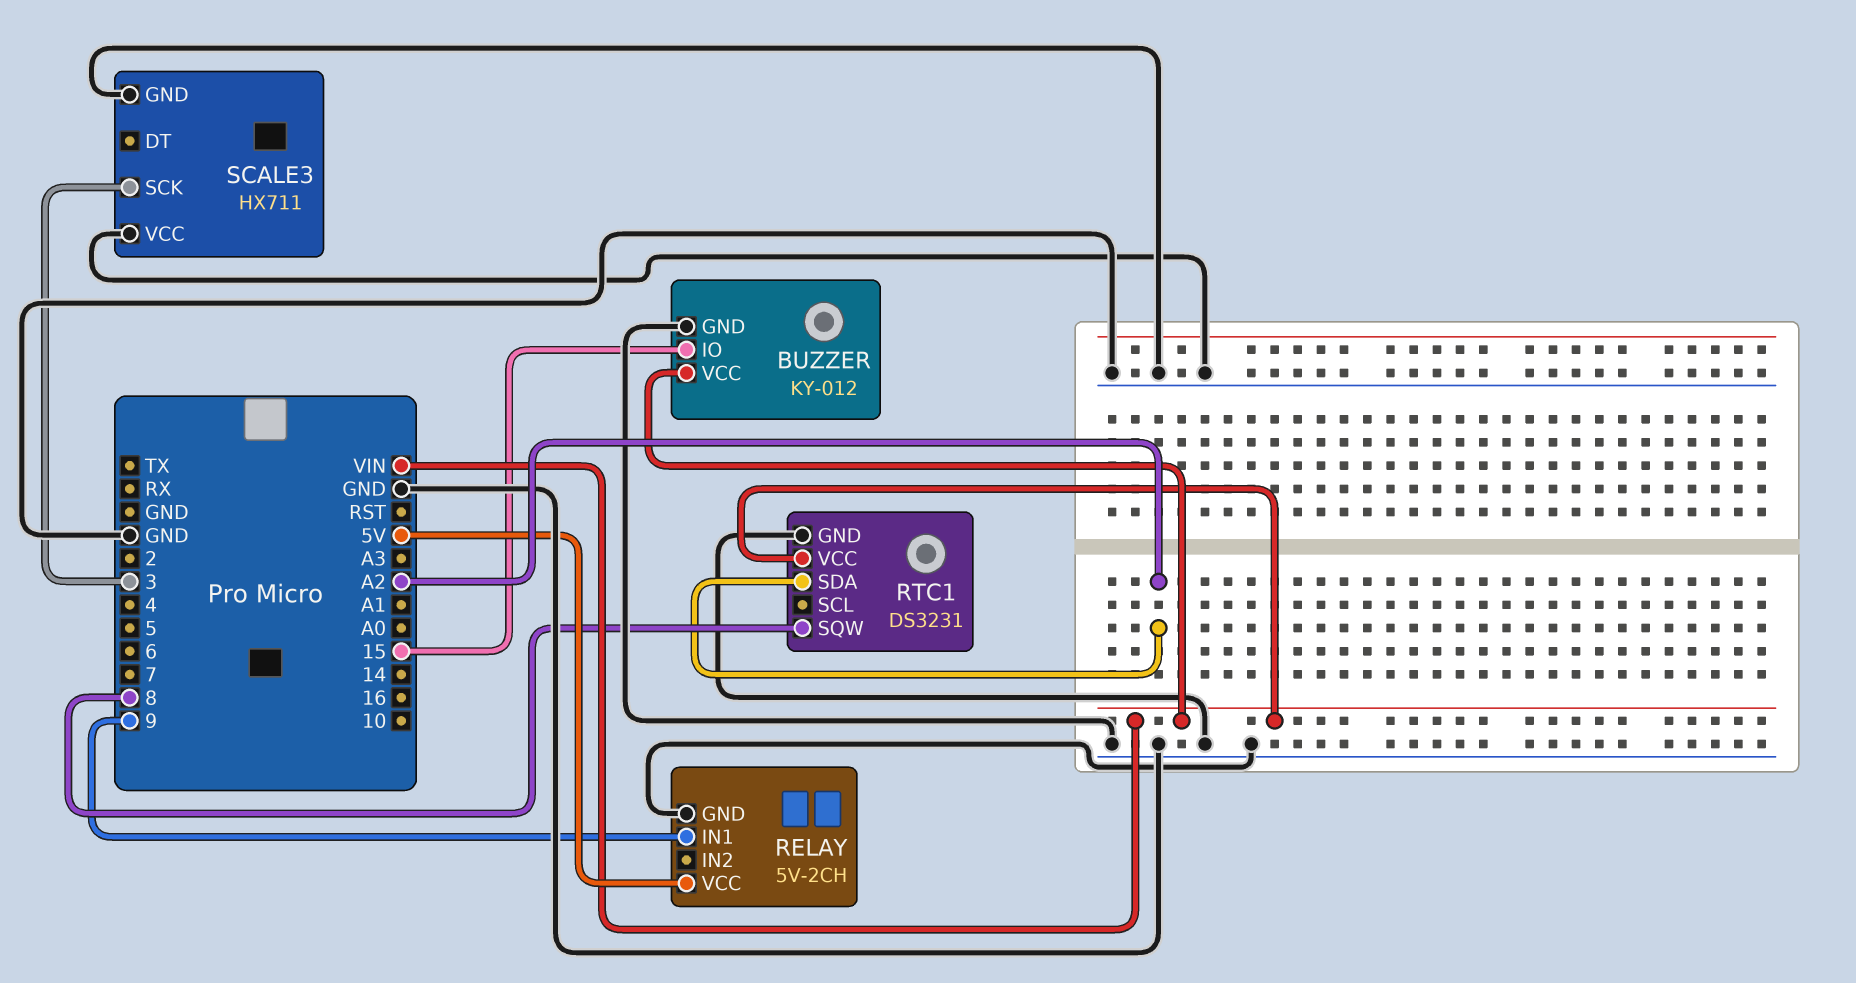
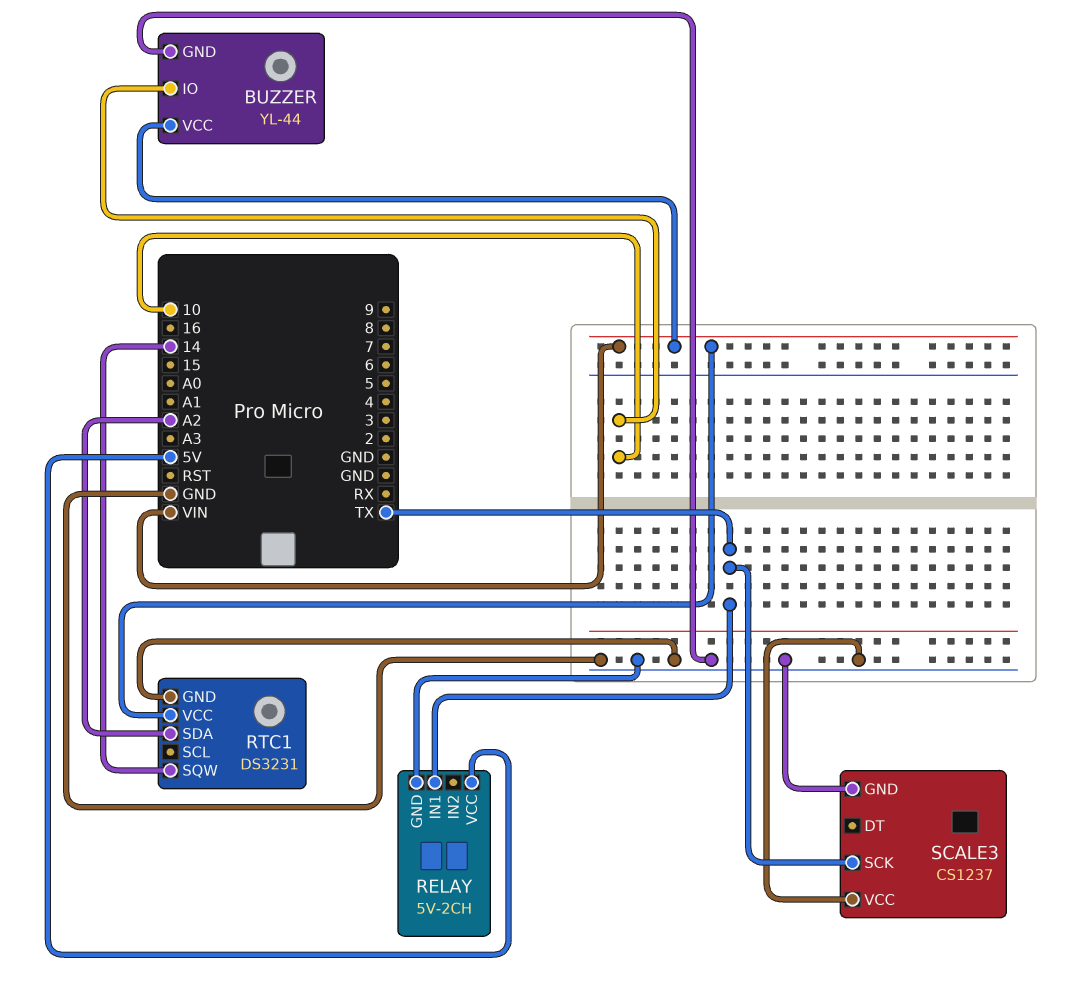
BUZZER: KY-012 -> YL-44
BUZZER pin IO: 15 -> 10
RELAY pin IN1: 9 -> TX
RTC1 pin SQW: 8 -> 14
SCALE3: HX711 -> CS1237
SCALE3 pin SCK: 3 -> TX

